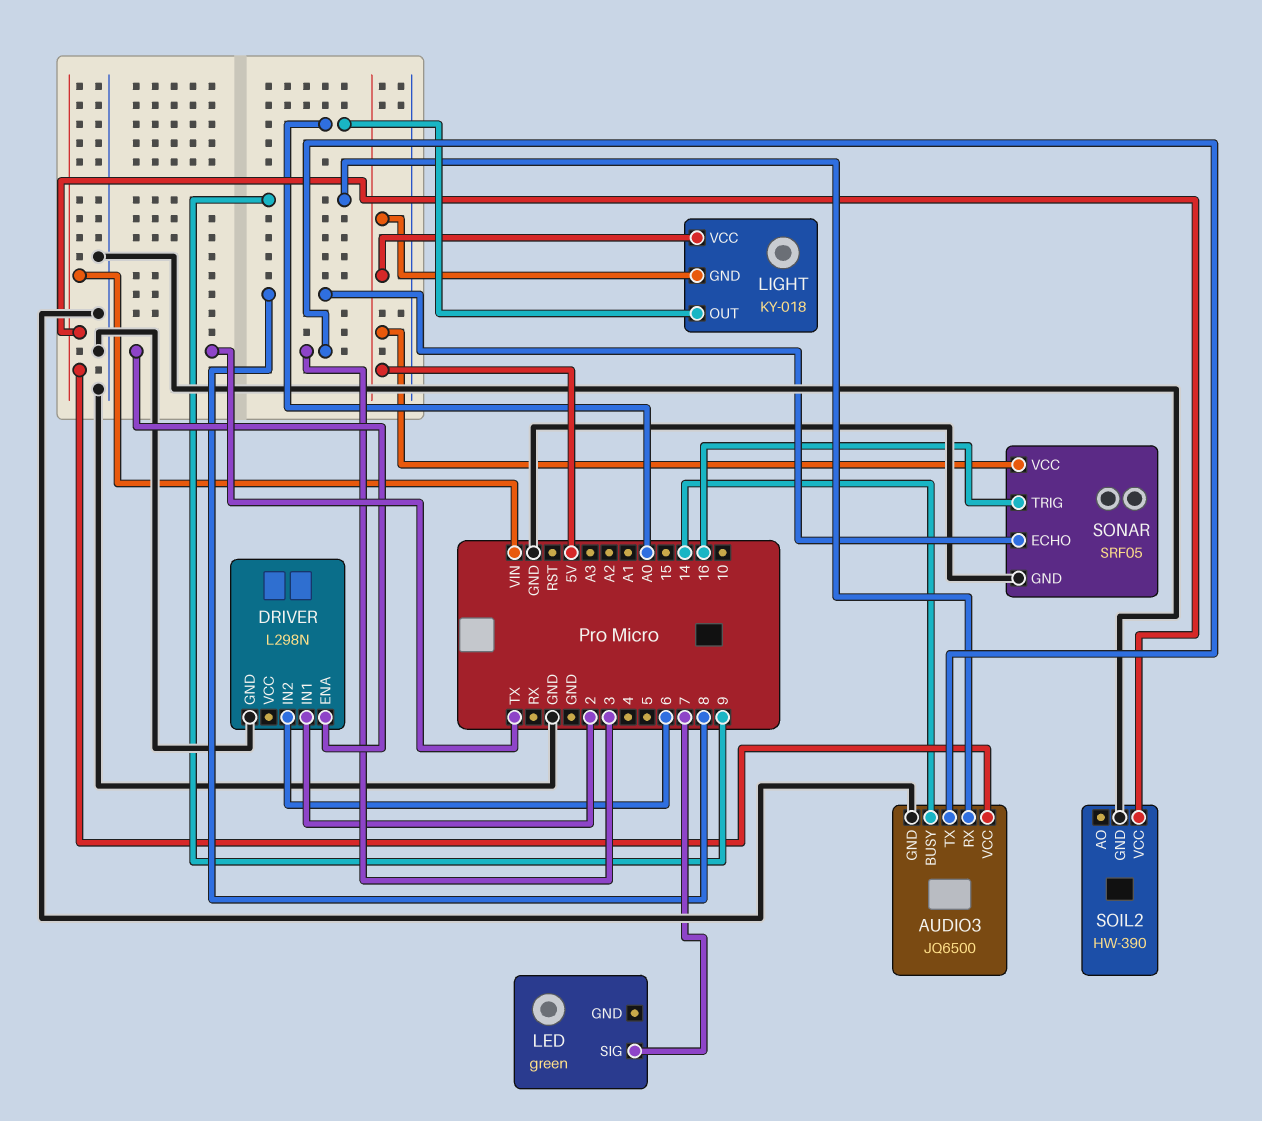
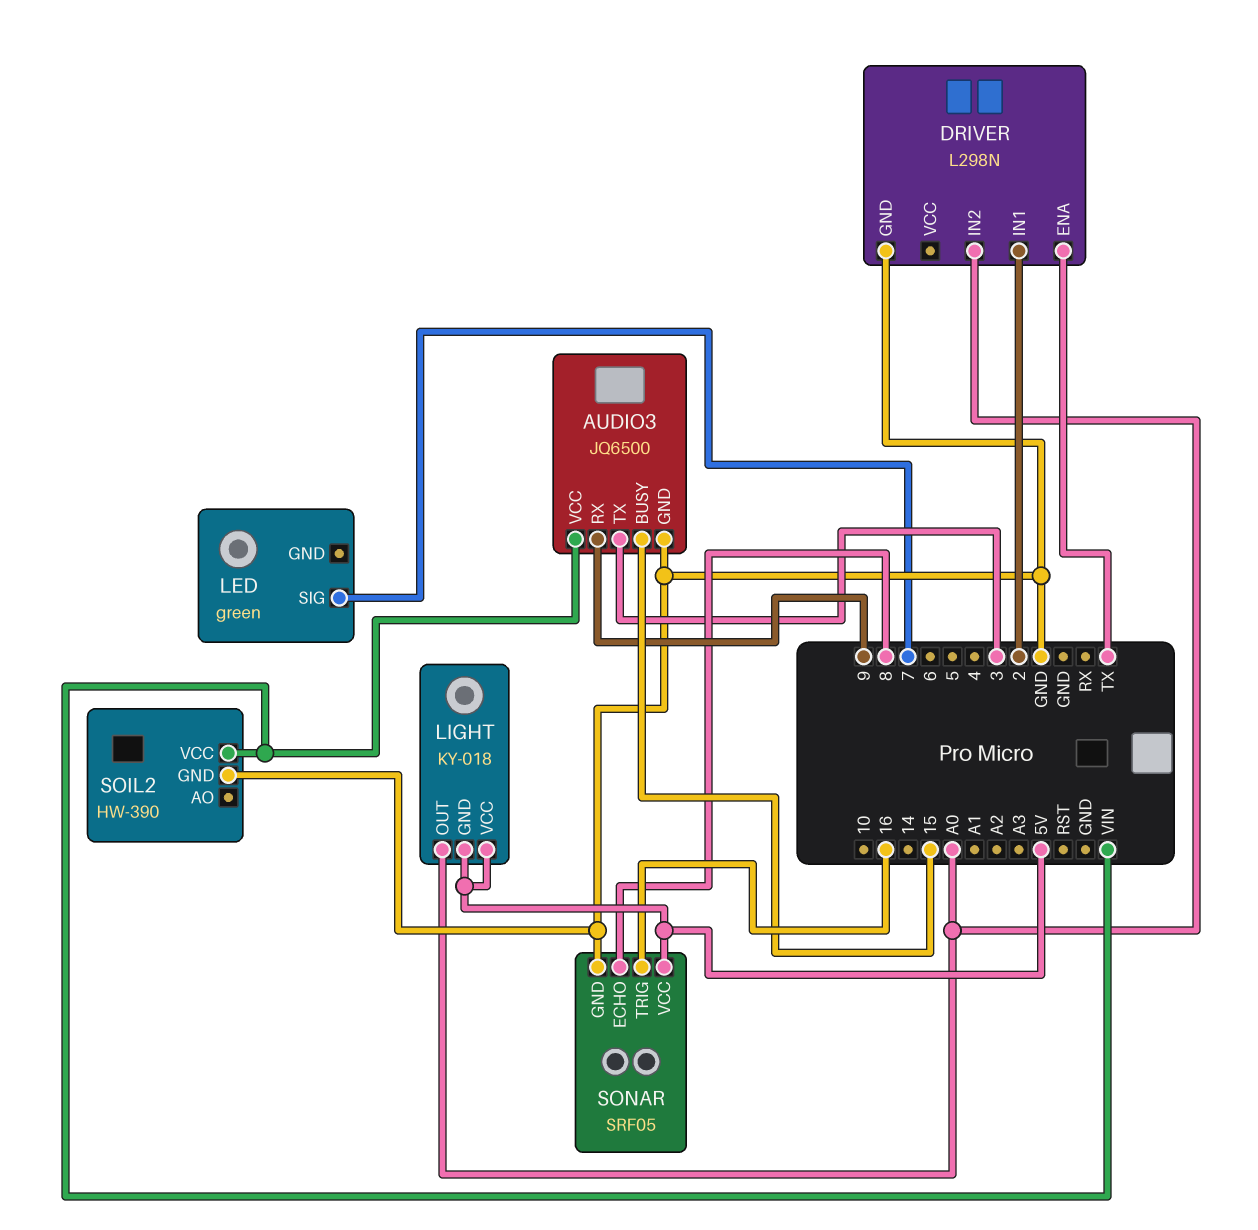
AUDIO3 pin BUSY: 14 -> 15
DRIVER pin IN2: 6 -> A0

